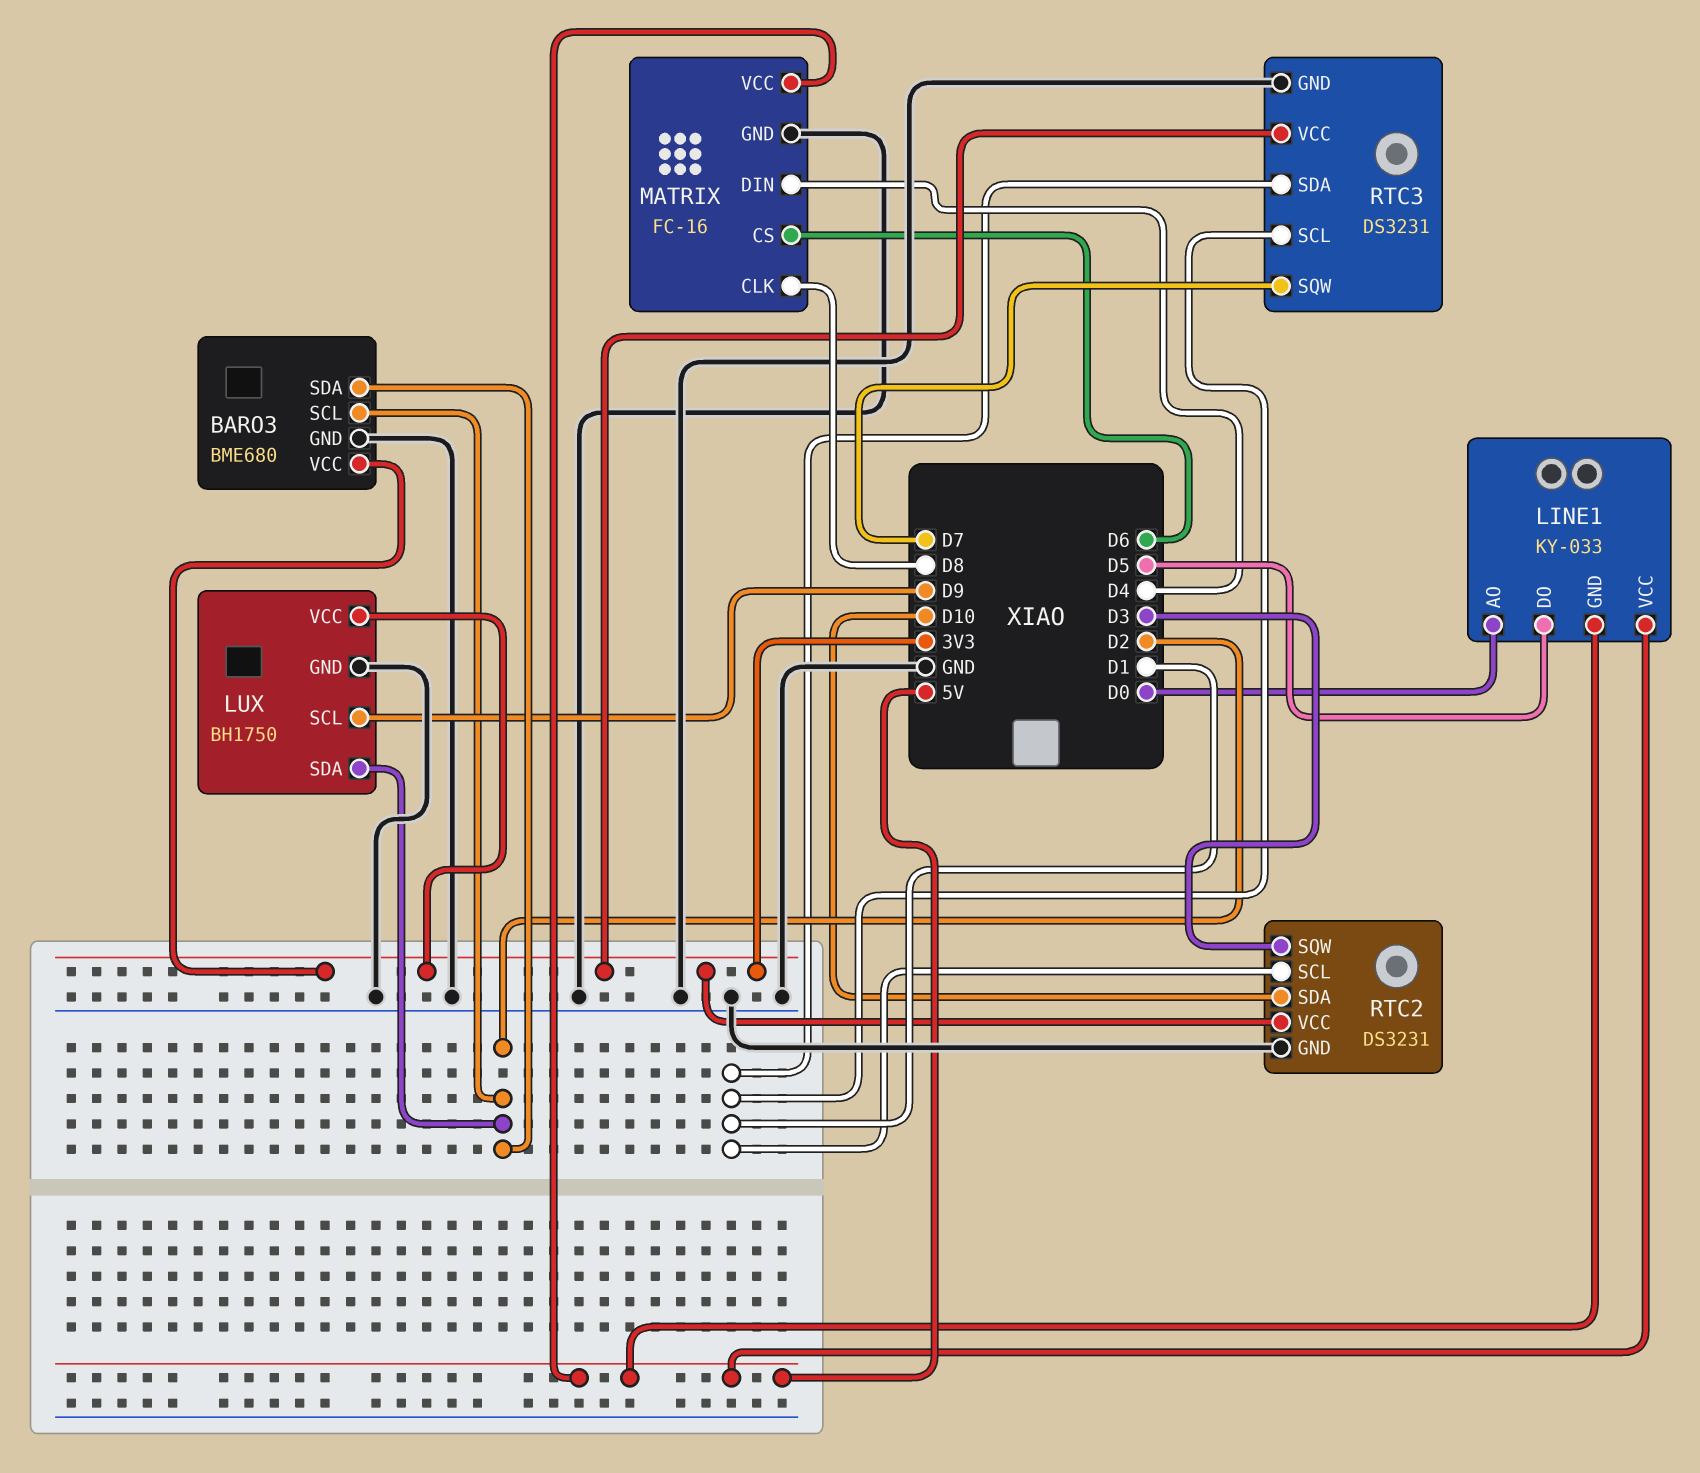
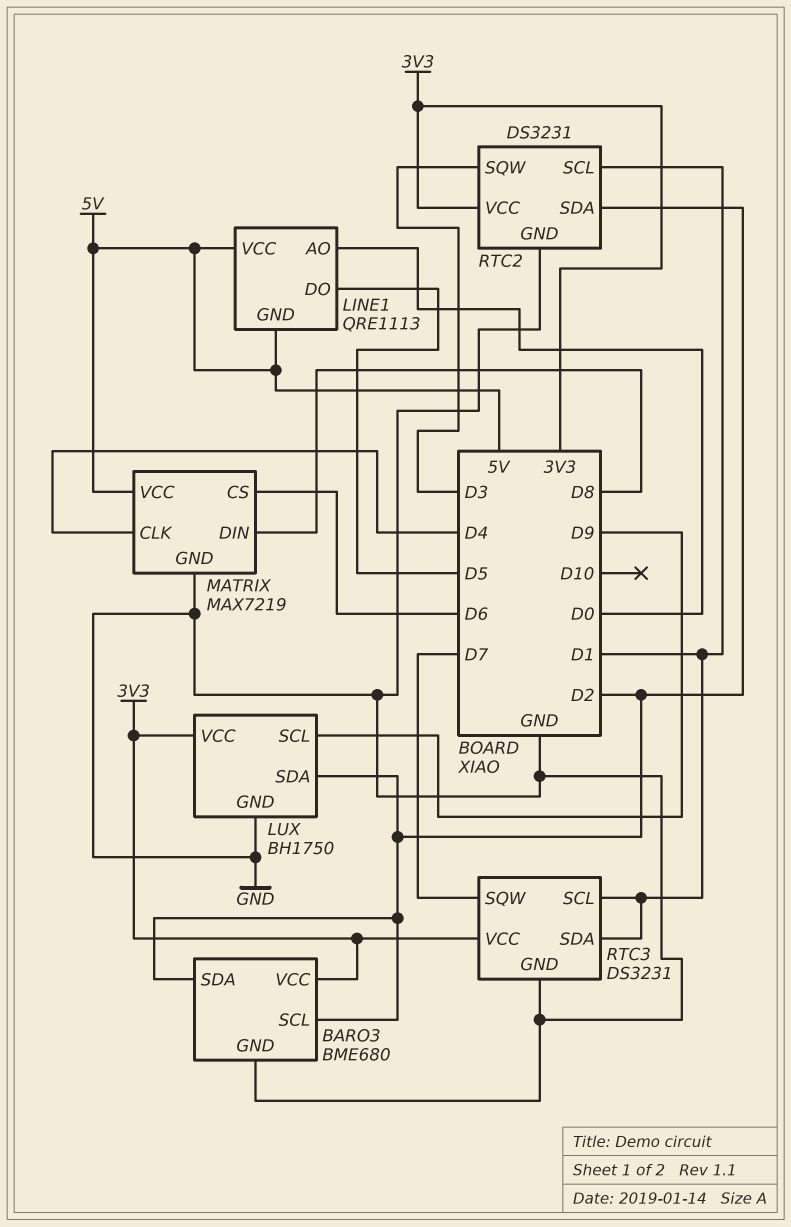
LINE1: KY-033 -> QRE1113
MATRIX: FC-16 -> MAX7219
MATRIX pin CLK: D8 -> D4
MATRIX pin DIN: D4 -> D8
RTC2 pin SDA: D10 -> D2

